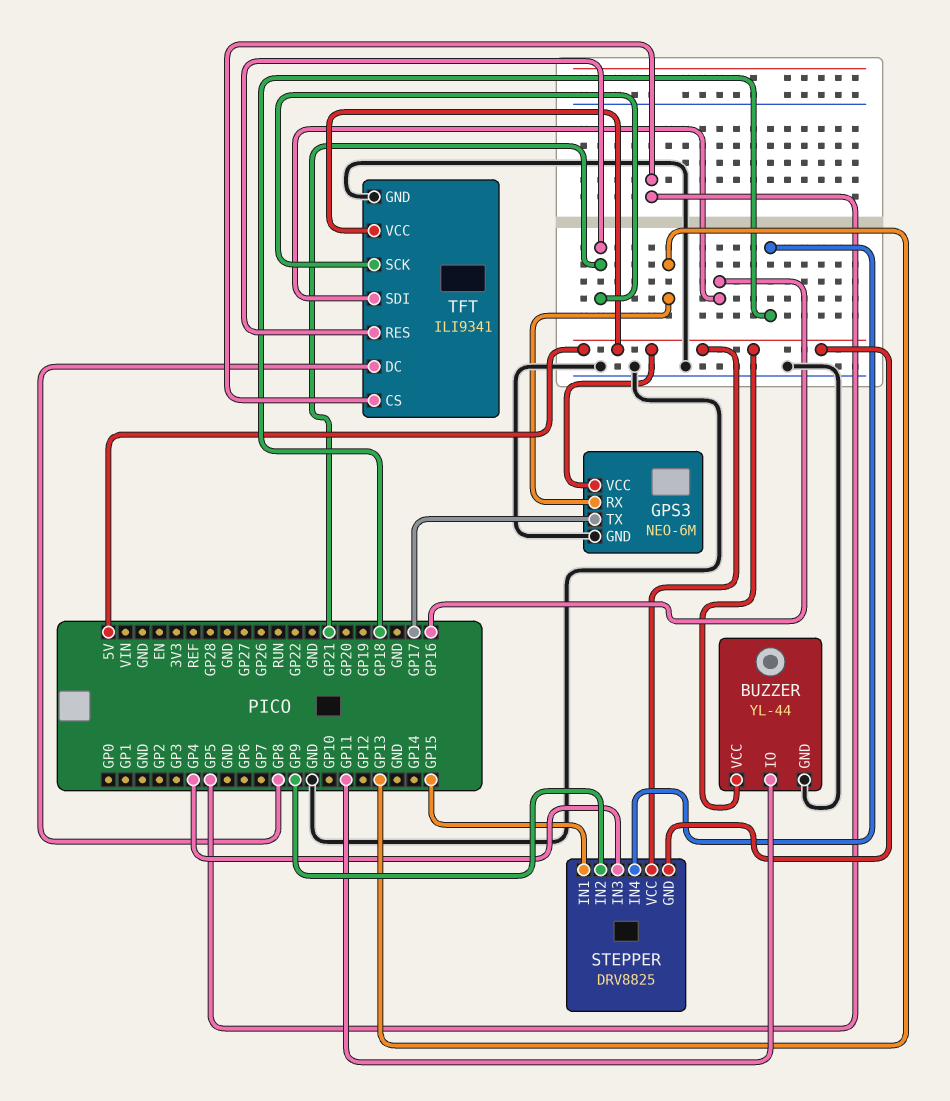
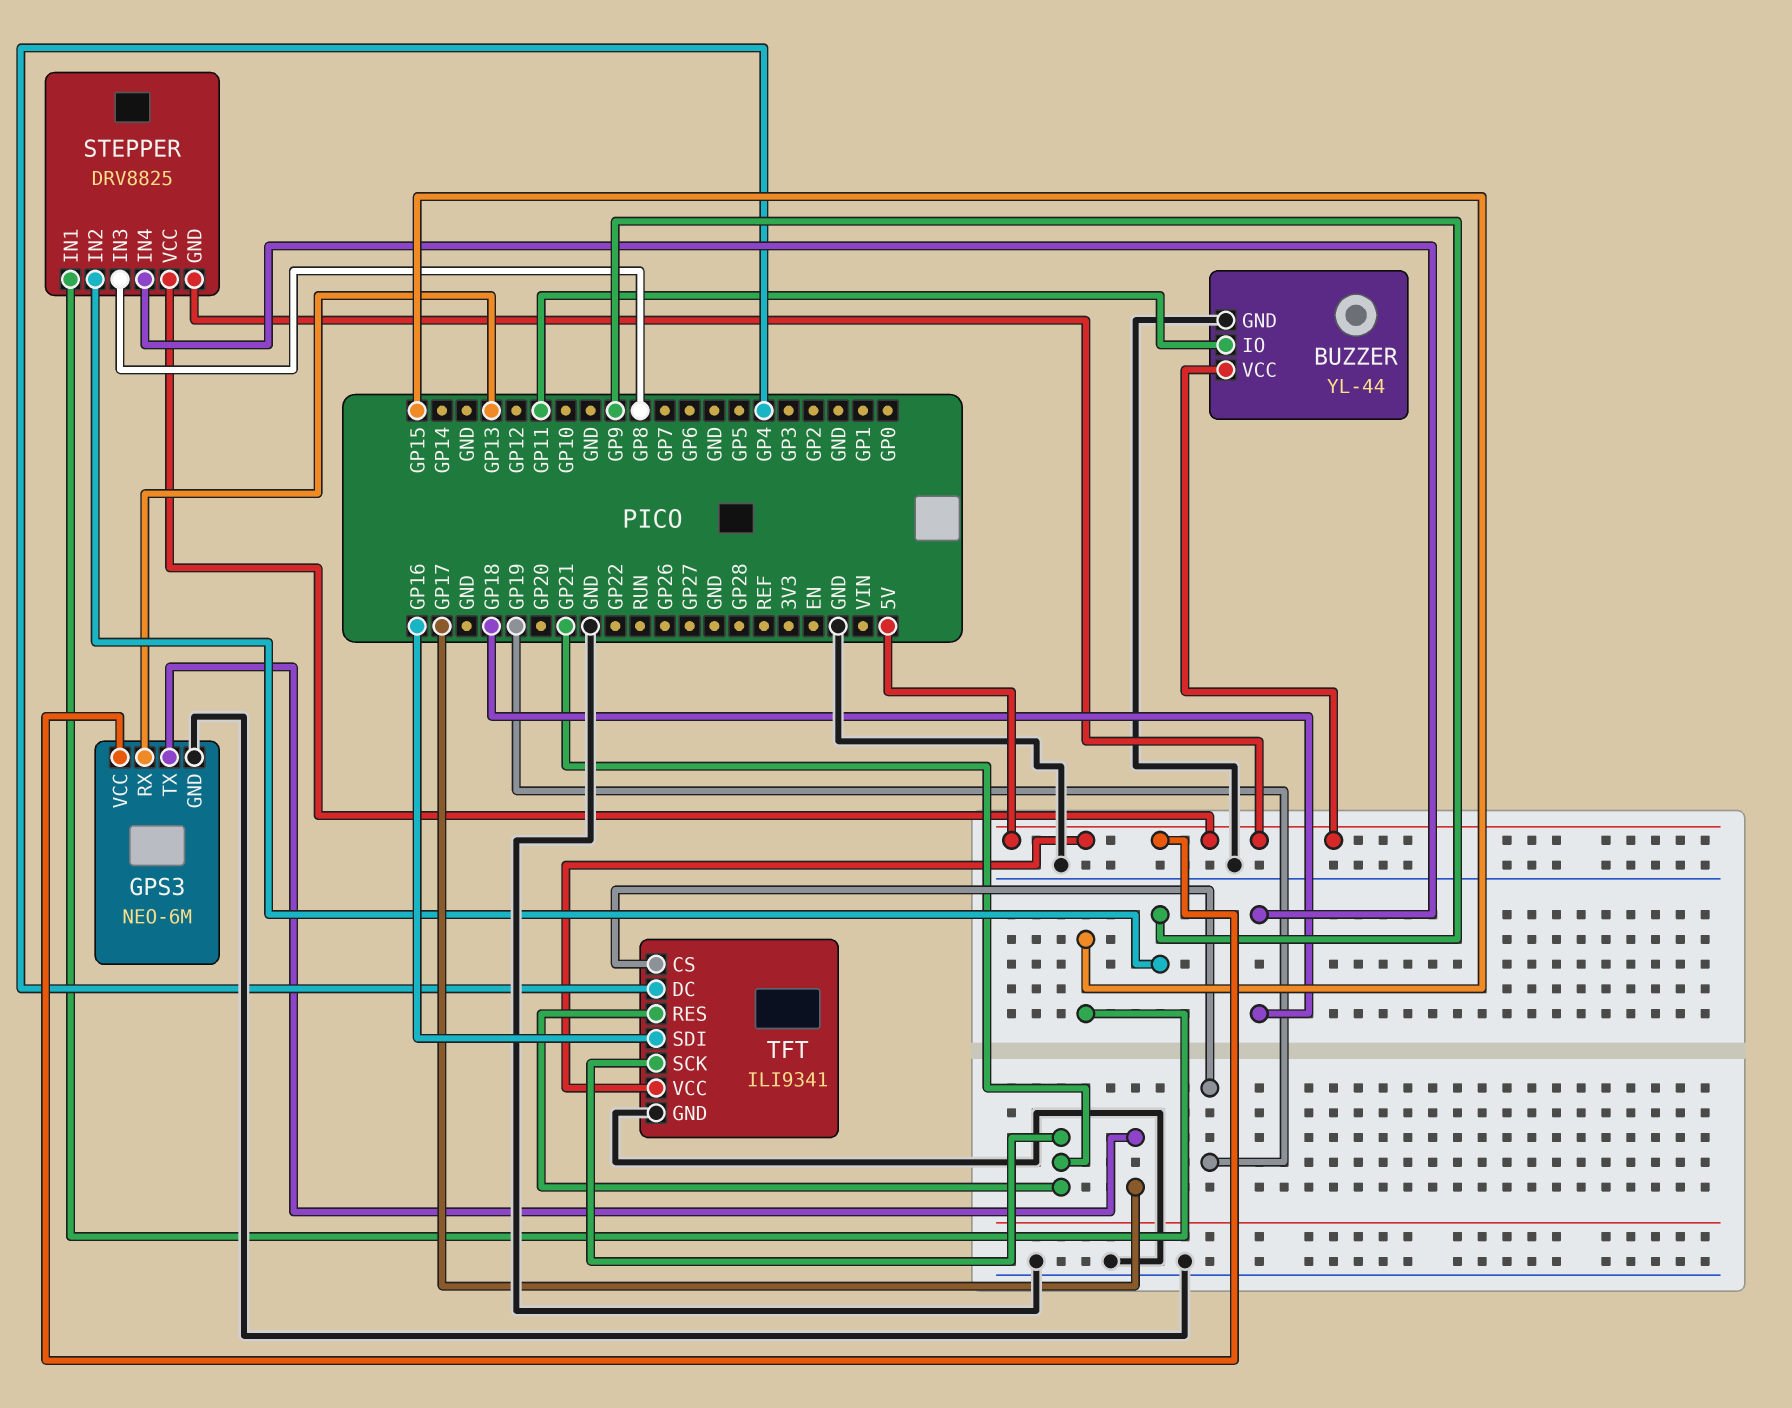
STEPPER pin IN3: GP4 -> GP8
TFT pin CS: GP5 -> GP19
TFT pin DC: GP8 -> GP4

